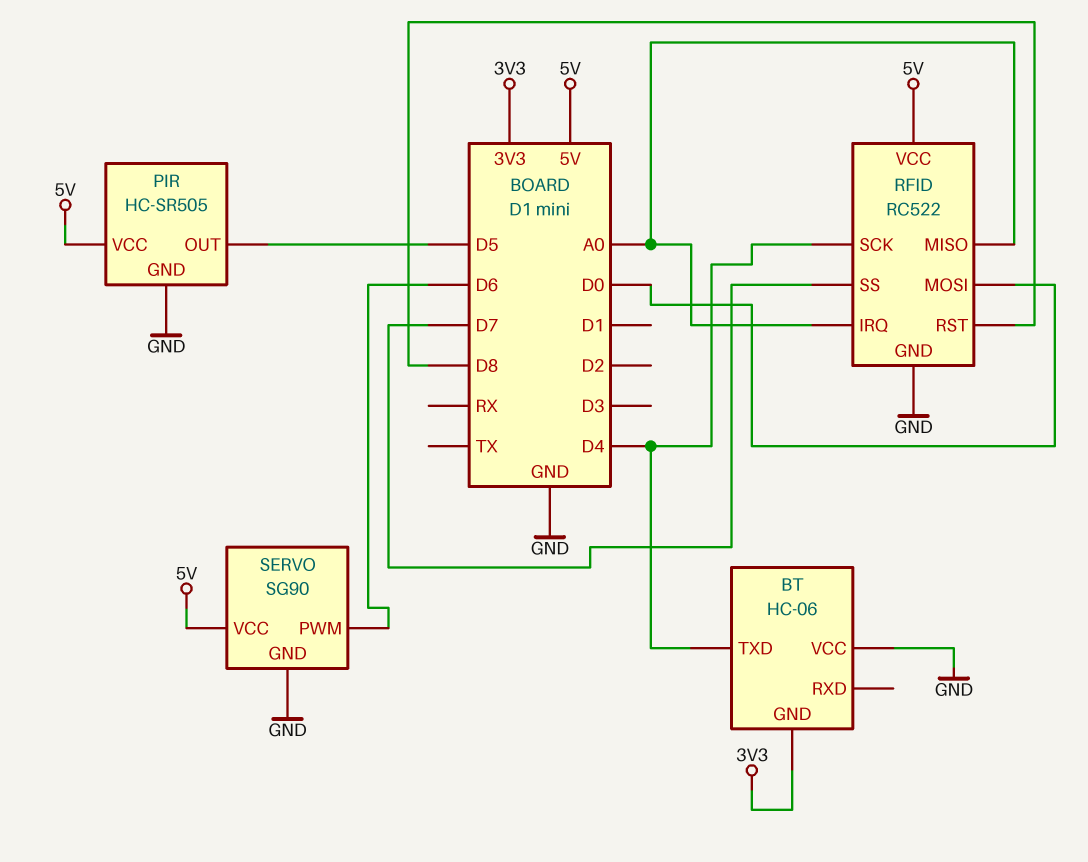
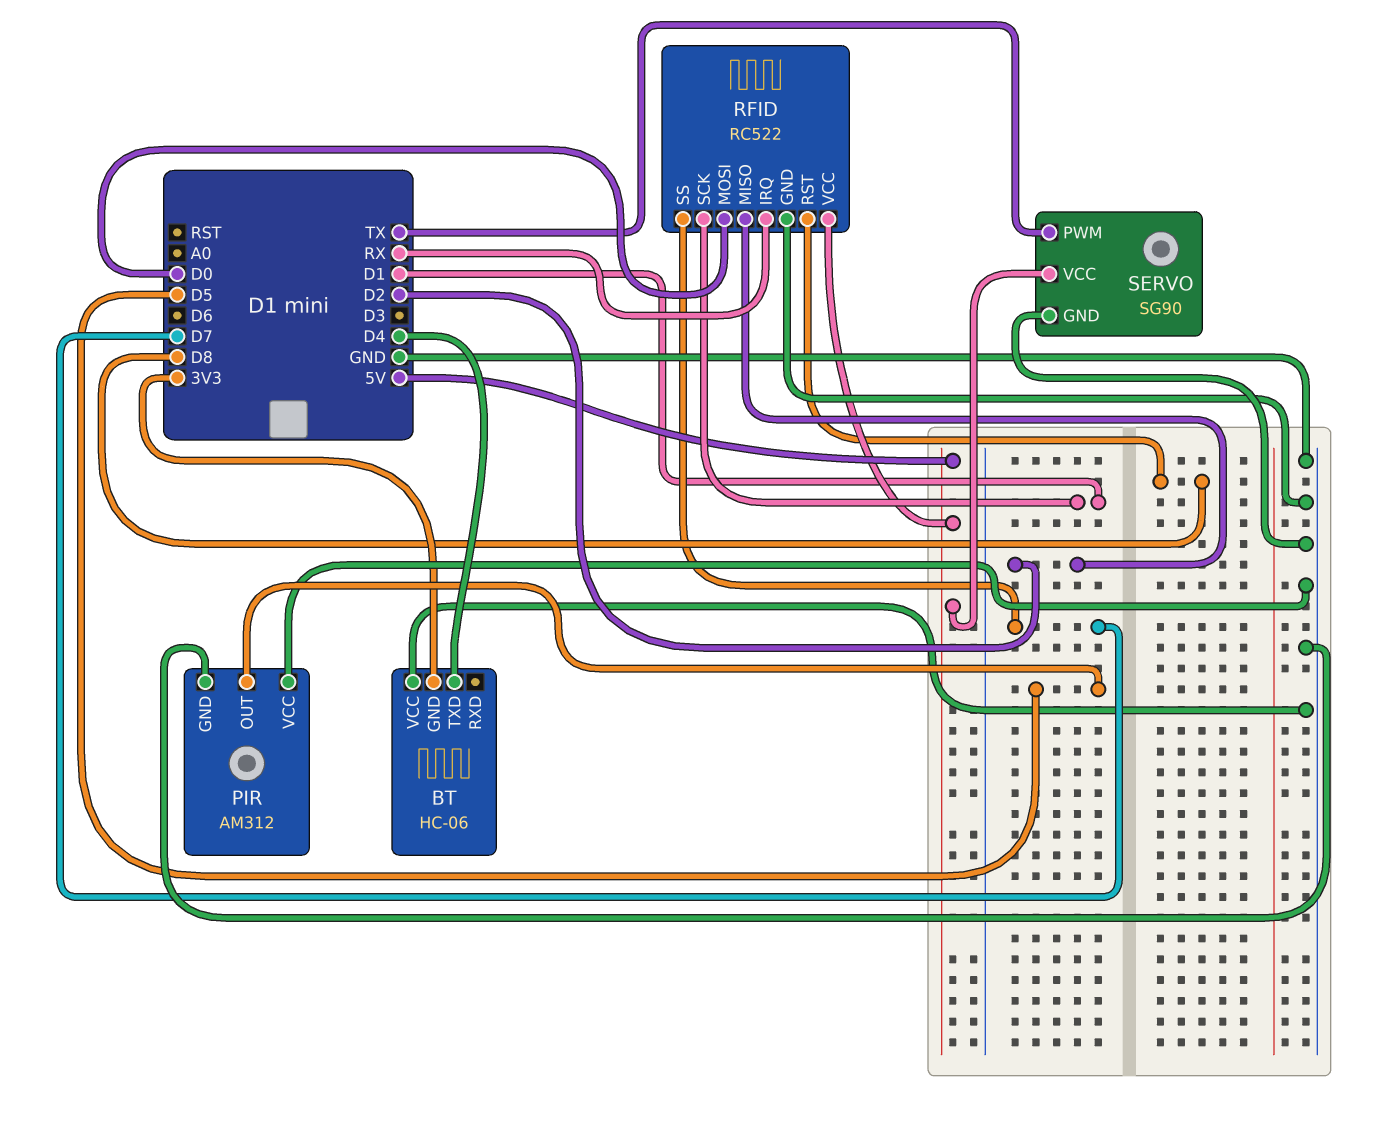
PIR: HC-SR505 -> AM312
PIR pin VCC: 5V -> GND
RFID pin IRQ: A0 -> RX
RFID pin MISO: A0 -> D2
RFID pin SCK: D4 -> D1
SERVO pin PWM: D6 -> TX

